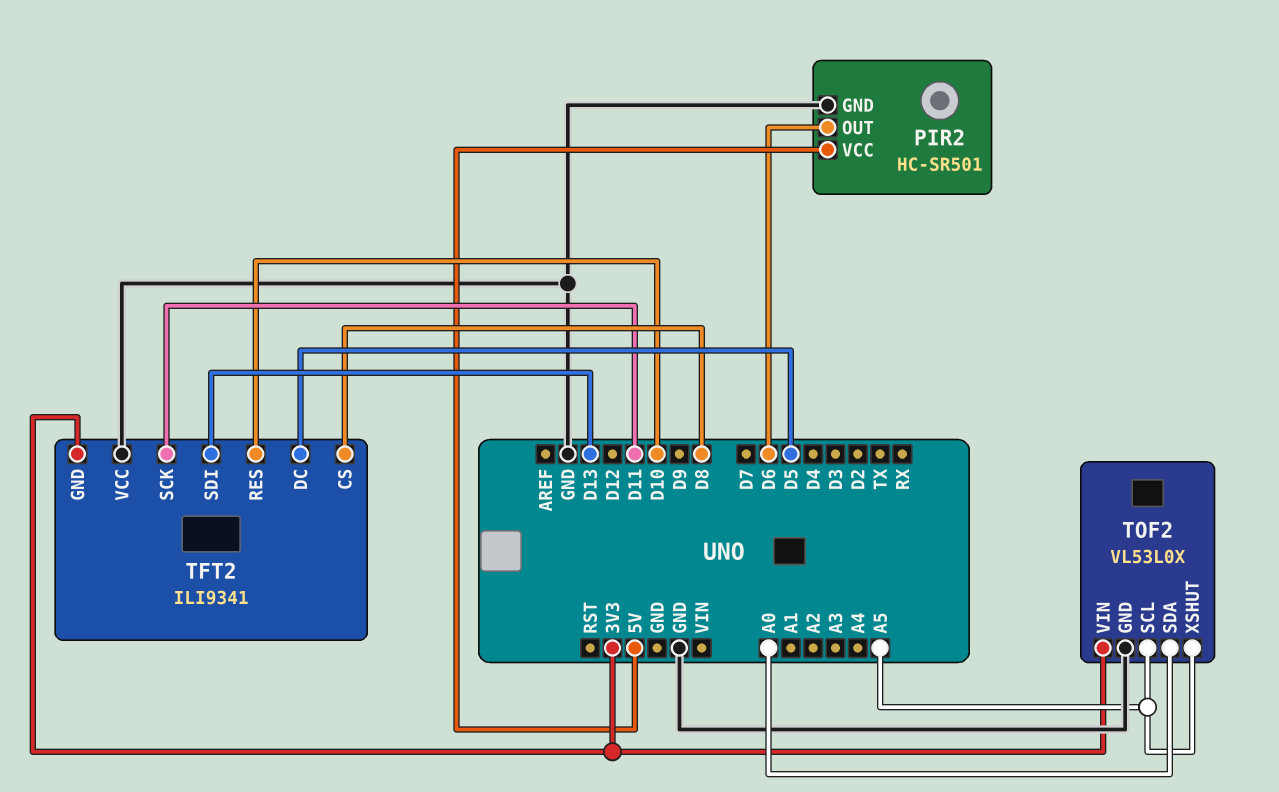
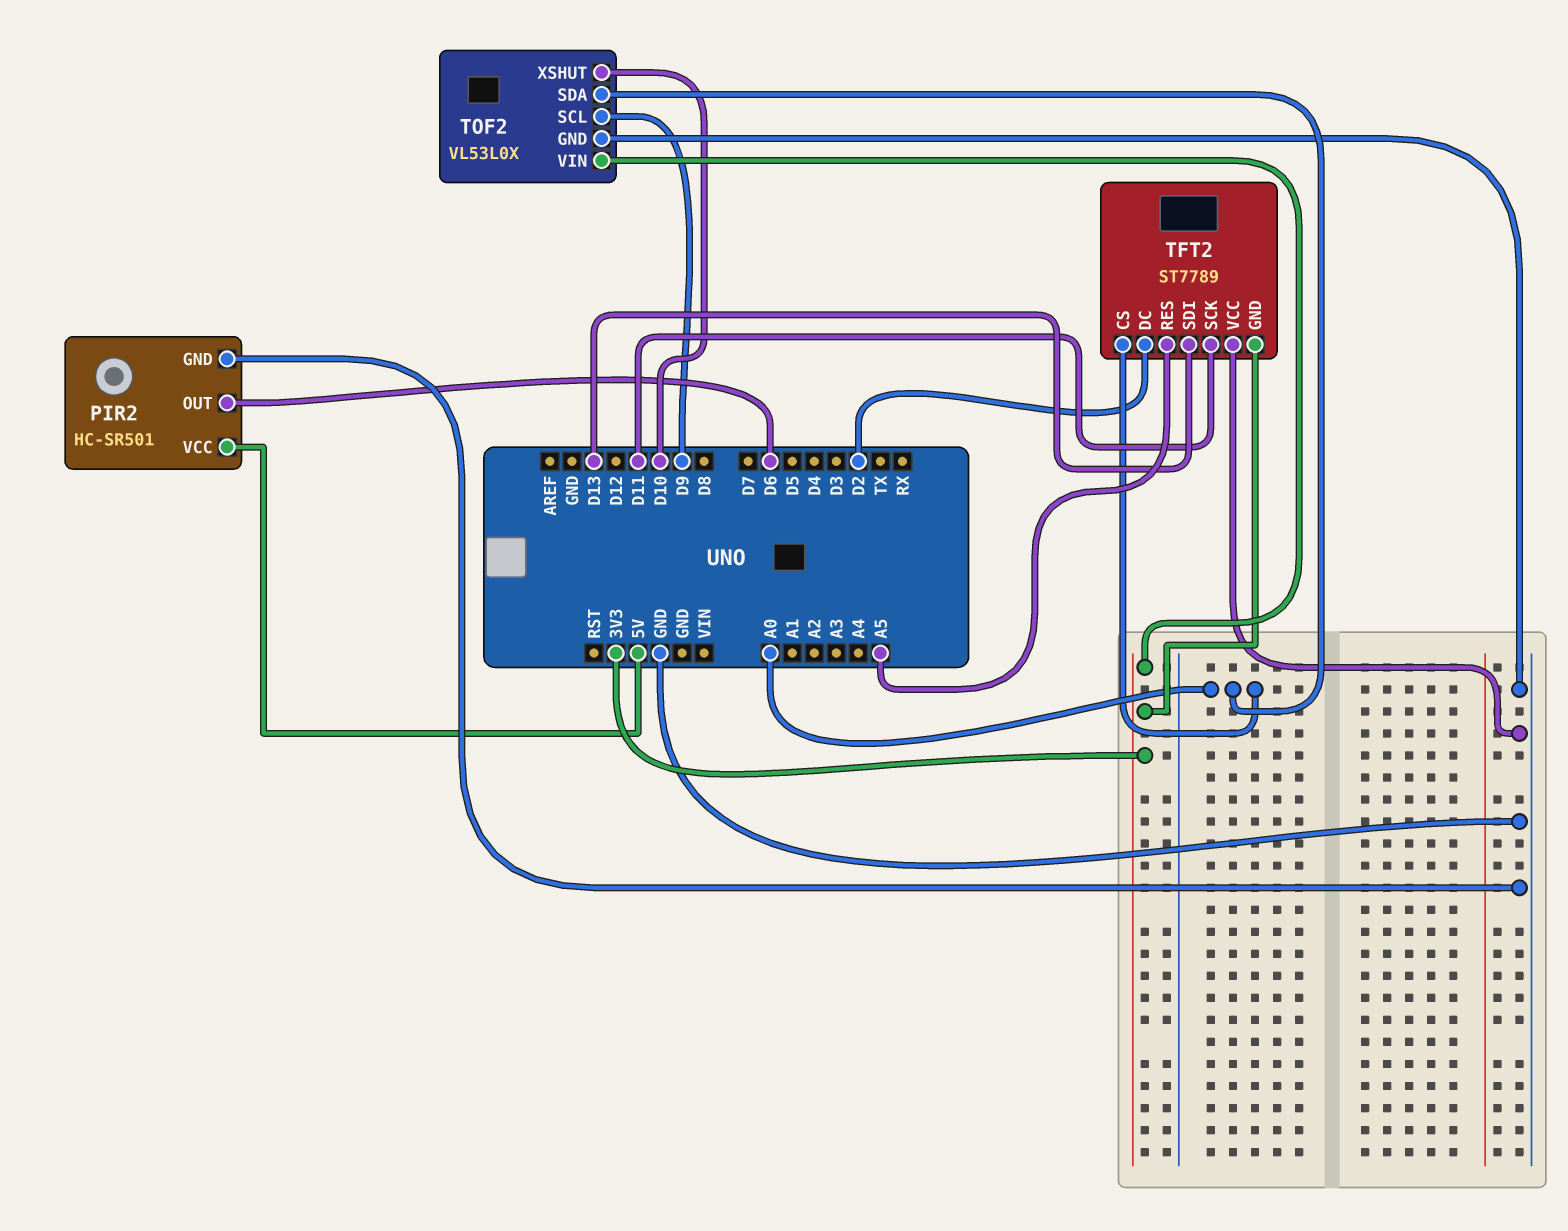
TFT2: ILI9341 -> ST7789
TFT2 pin CS: D8 -> A0
TFT2 pin DC: D5 -> D2
TFT2 pin RES: D10 -> A5
TOF2 pin SCL: A5 -> D9
TOF2 pin XSHUT: A5 -> D10

